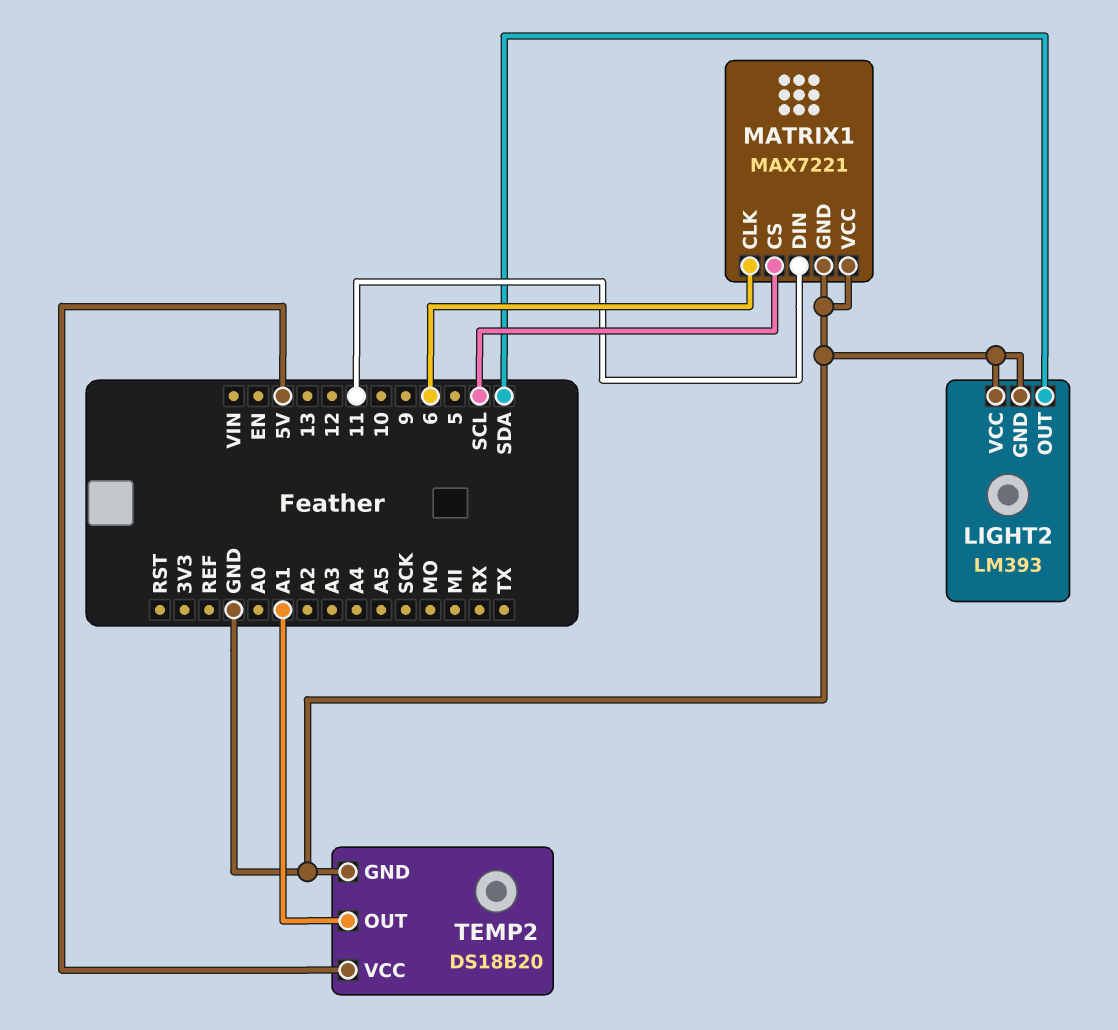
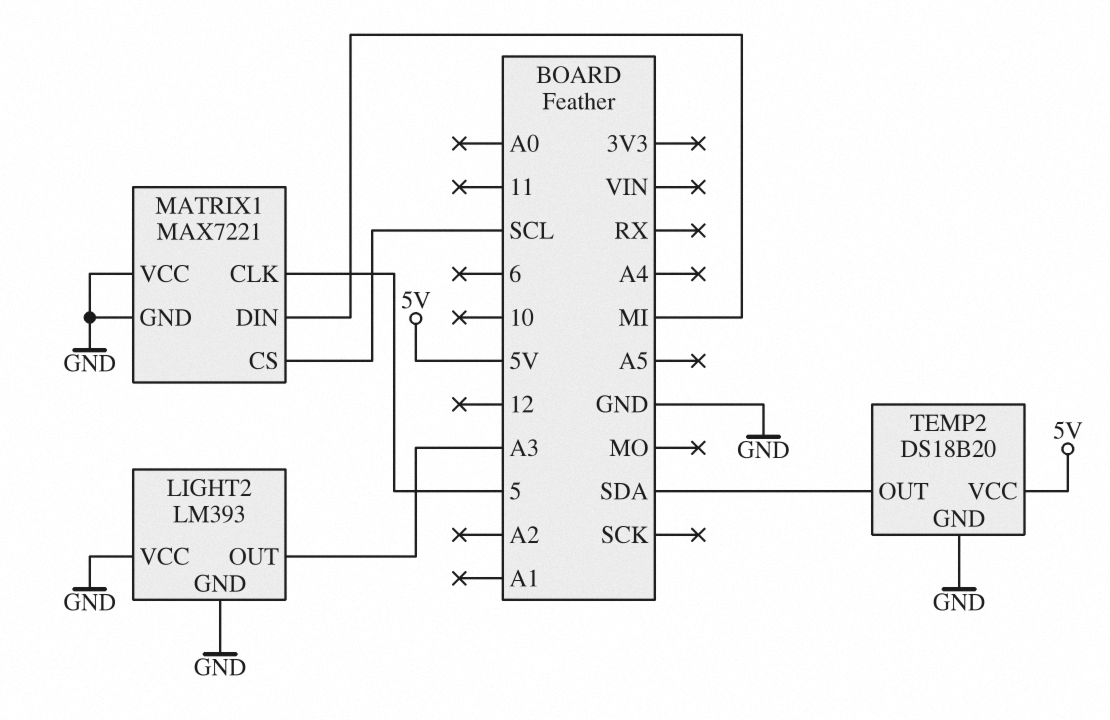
LIGHT2 pin OUT: SDA -> A3
MATRIX1 pin CLK: 6 -> 5
MATRIX1 pin DIN: 11 -> MI
TEMP2 pin OUT: A1 -> SDA

